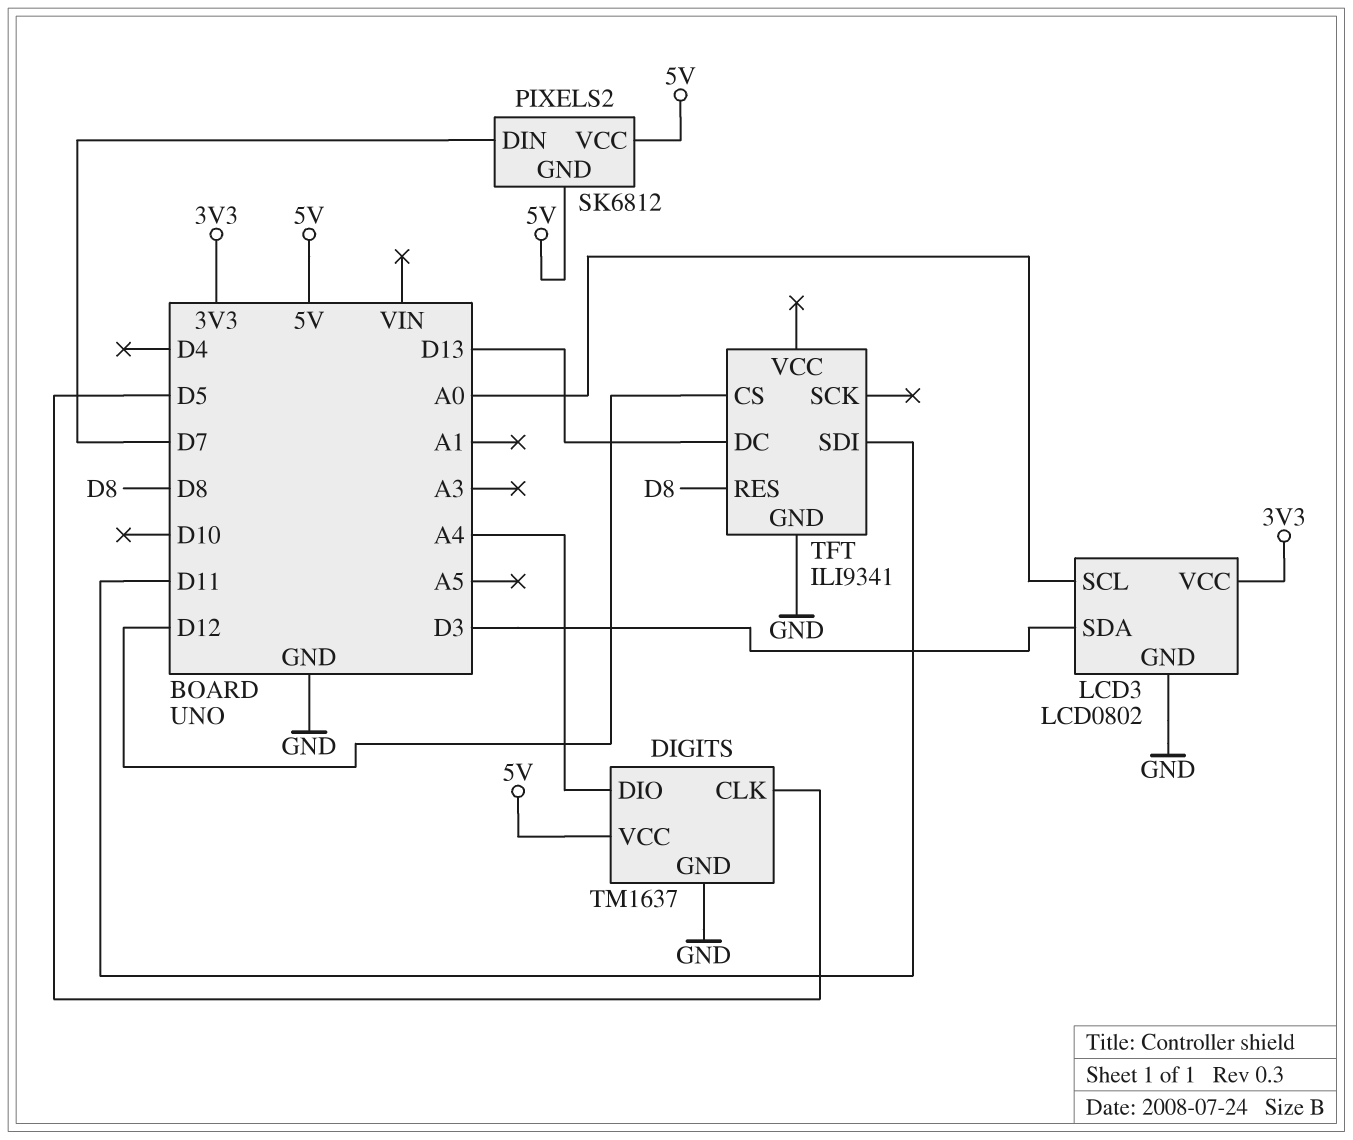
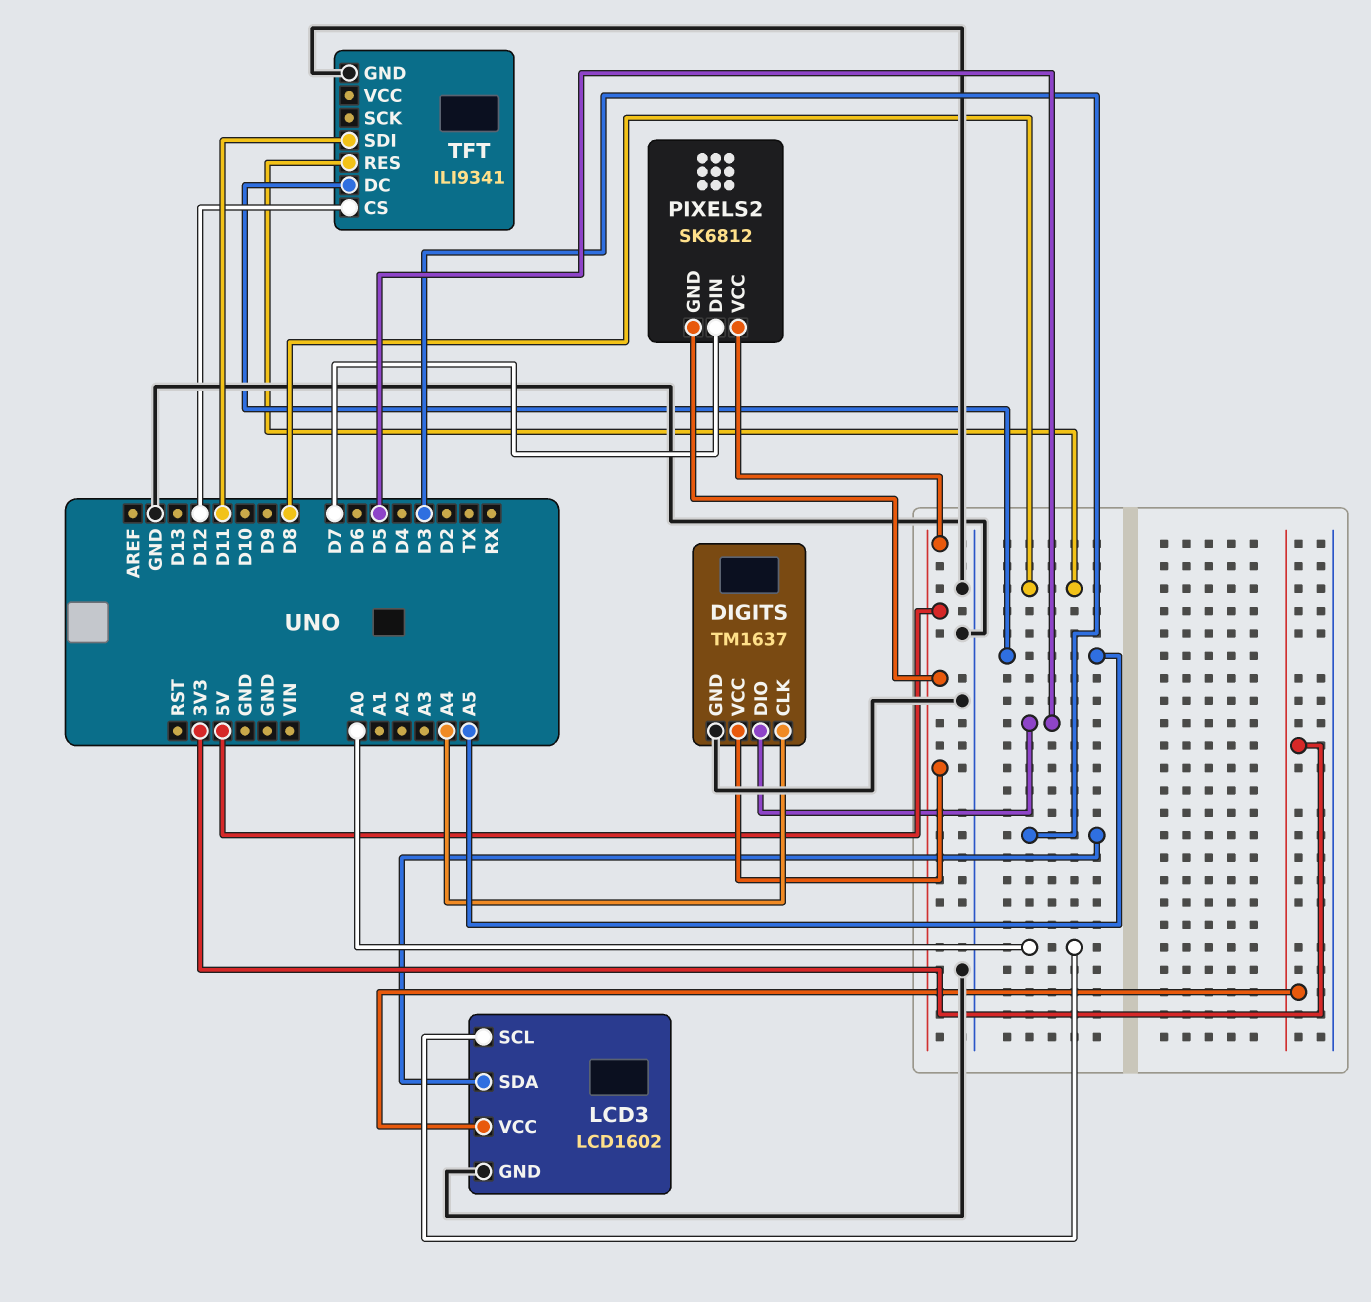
DIGITS pin CLK: D5 -> A4
DIGITS pin DIO: A4 -> D5
LCD3: LCD0802 -> LCD1602
TFT pin DC: D13 -> A5

